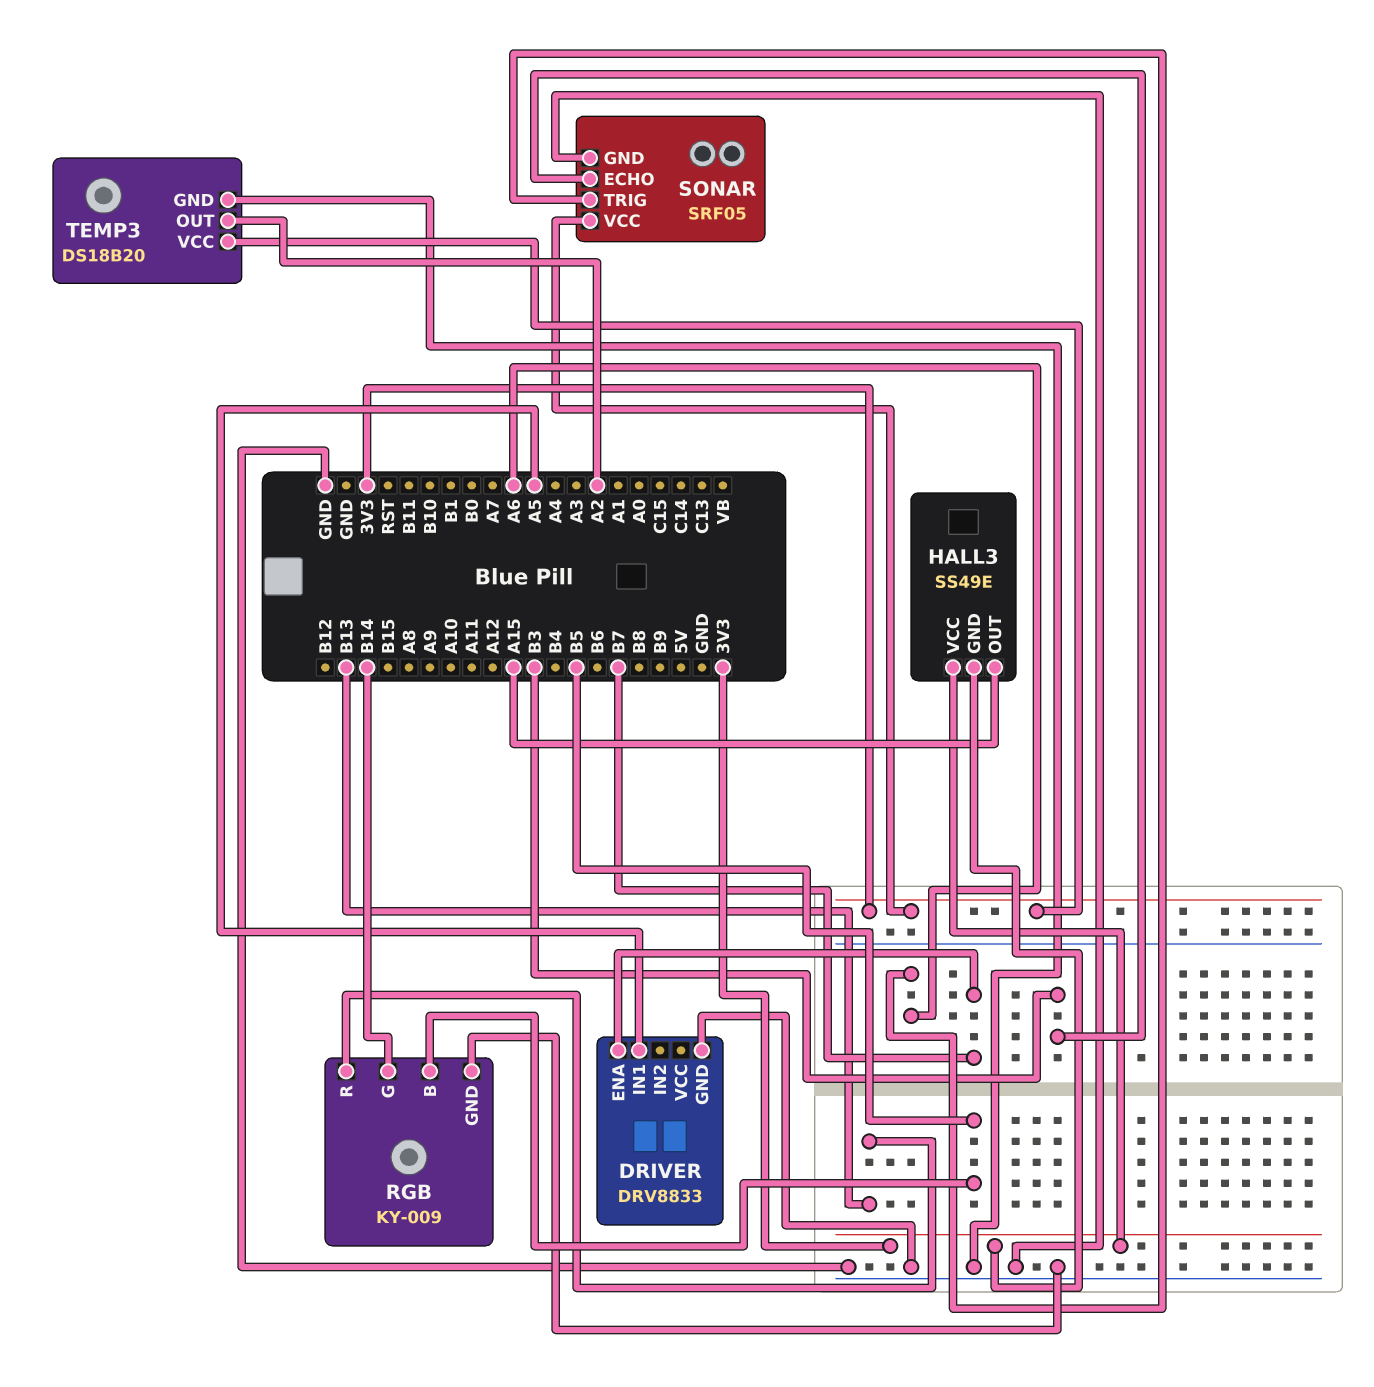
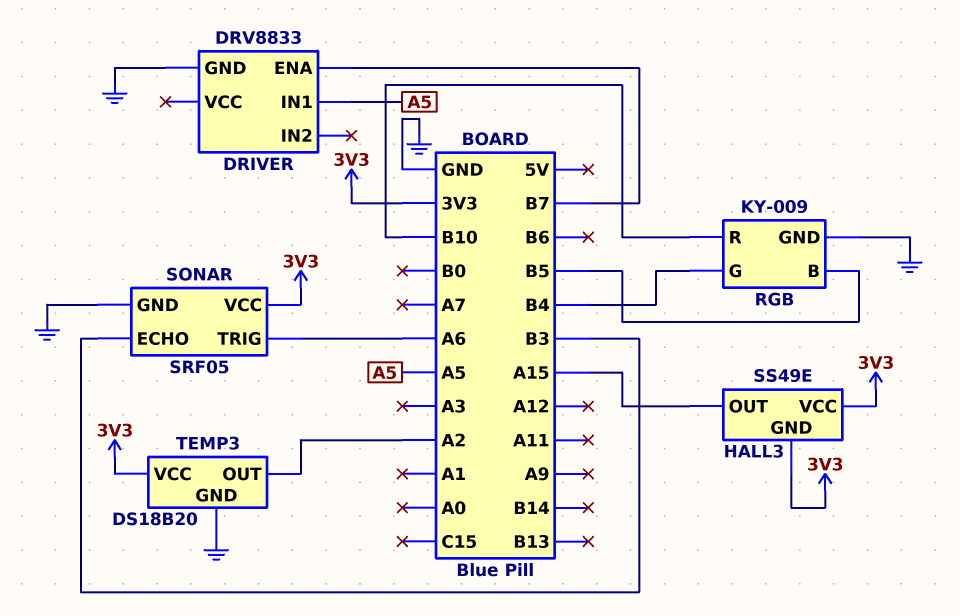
RGB pin G: B14 -> B4
RGB pin R: B13 -> B10

